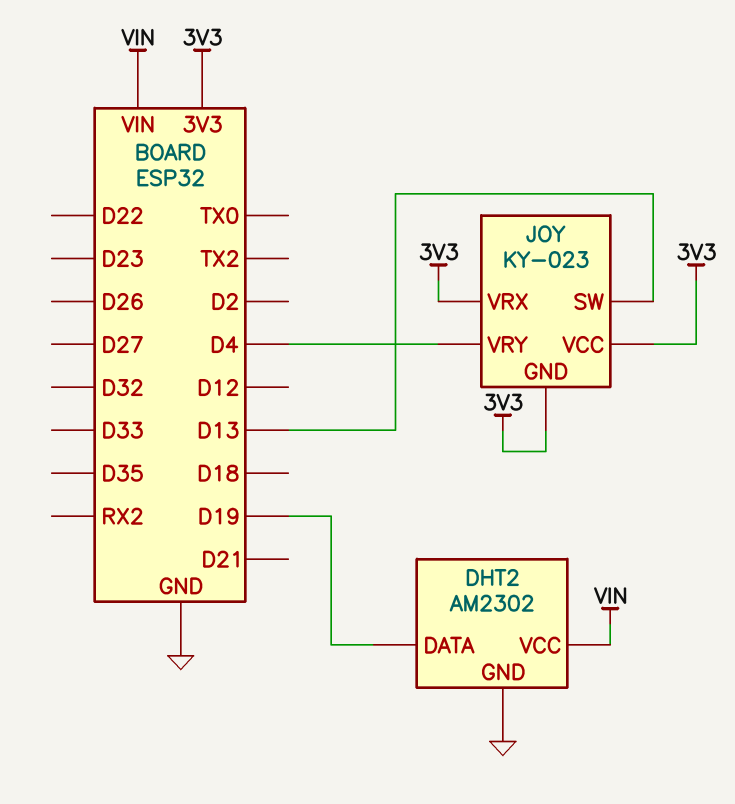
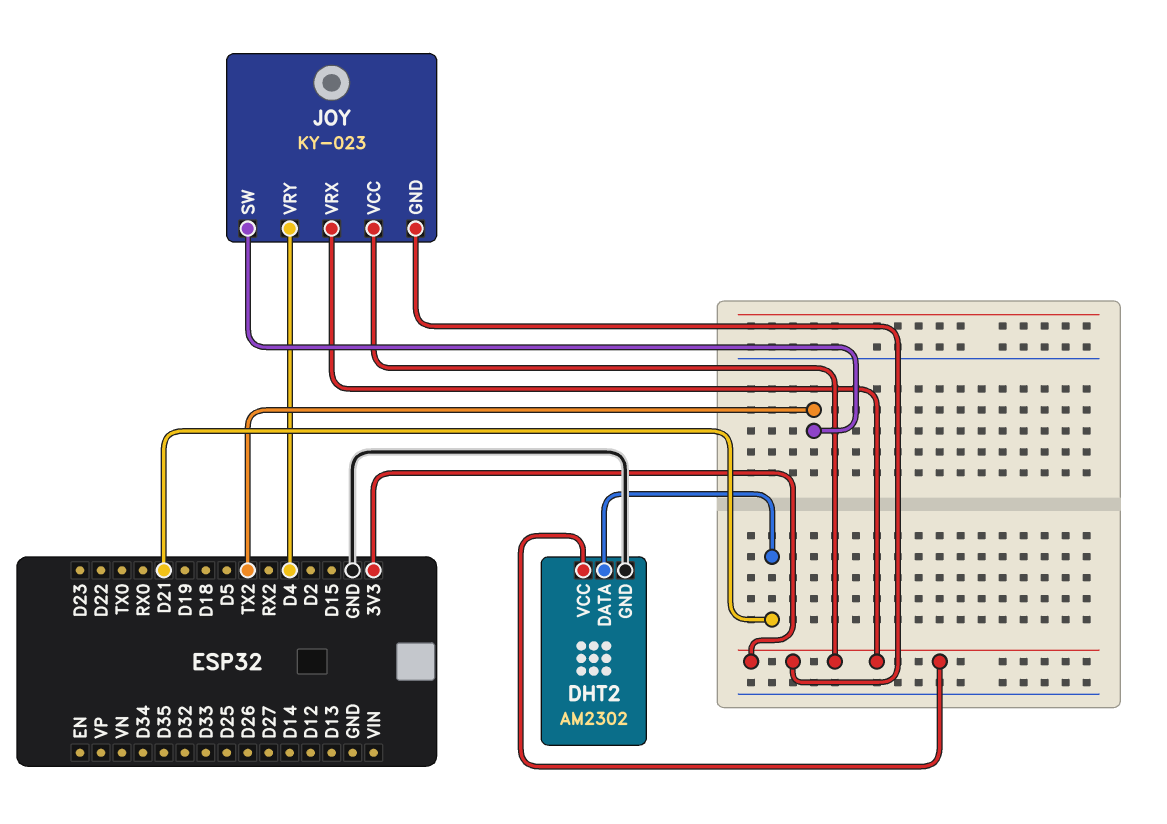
DHT2 pin DATA: D19 -> D21
DHT2 pin VCC: VIN -> 3V3
JOY pin SW: D13 -> TX2

